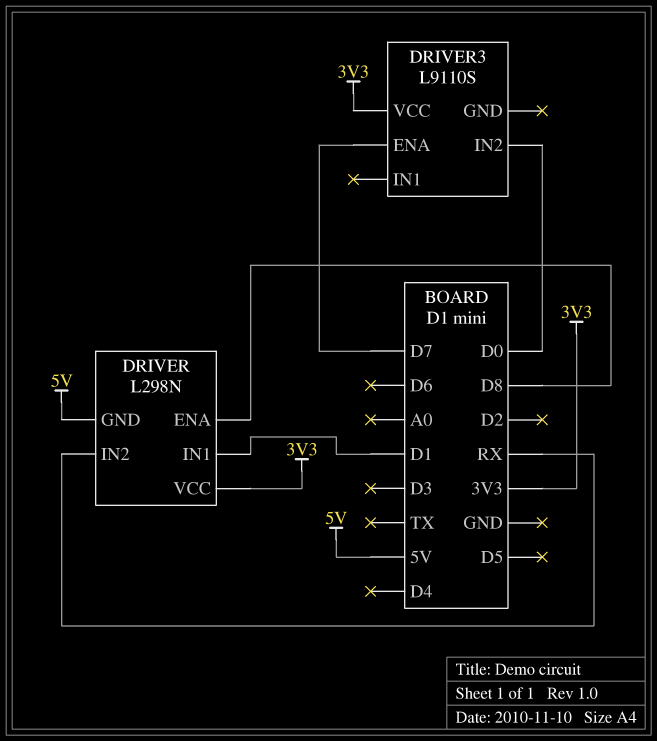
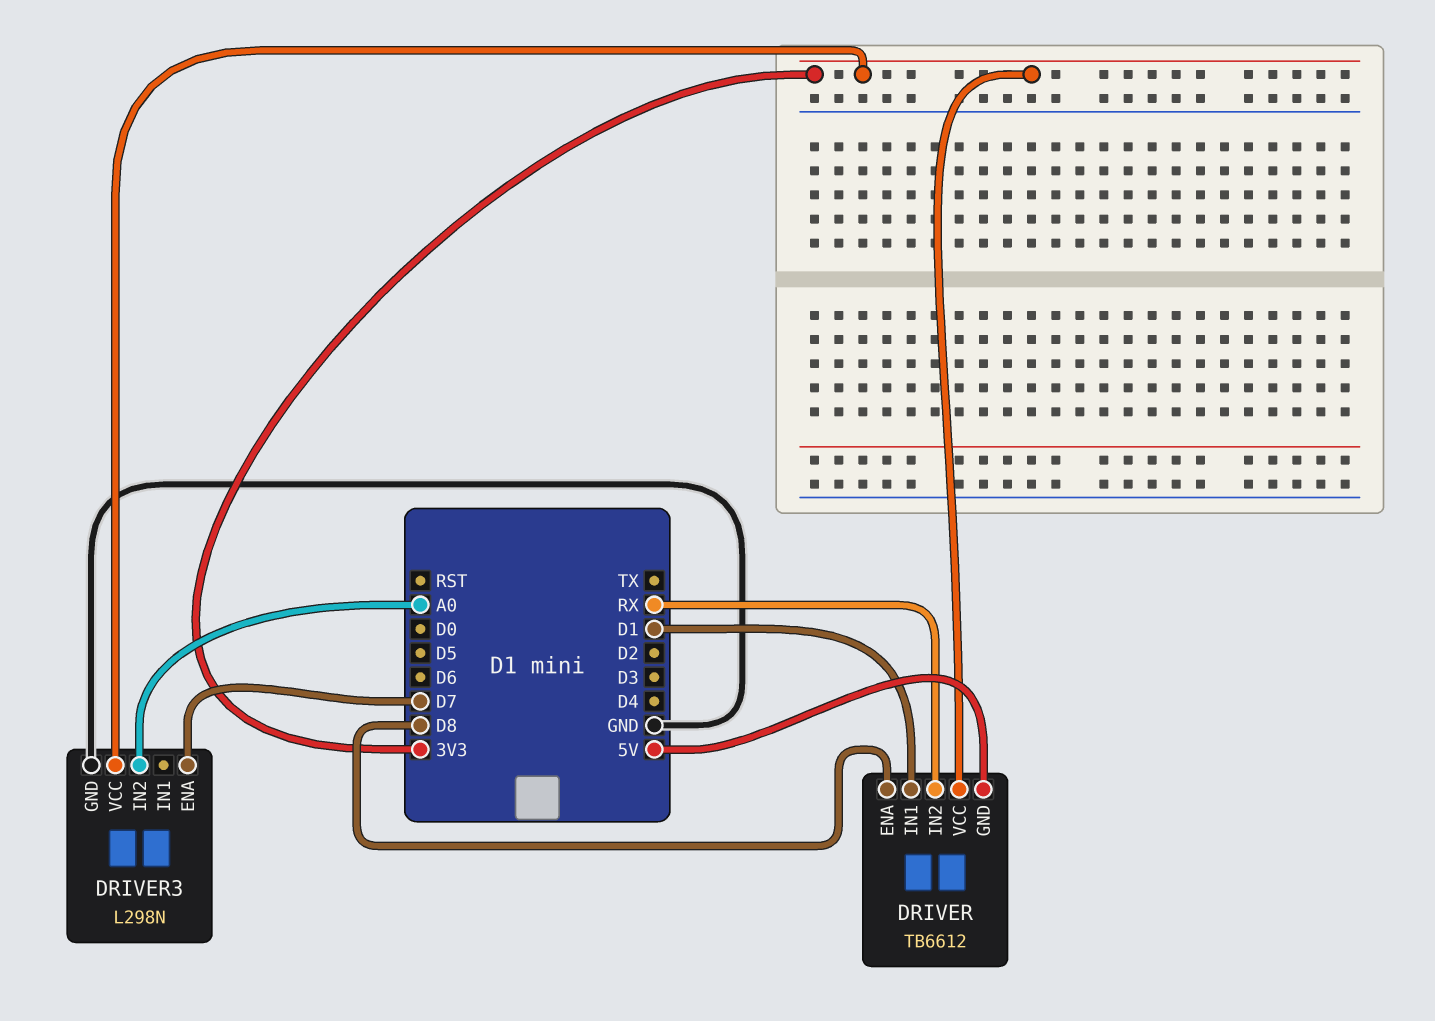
DRIVER: L298N -> TB6612
DRIVER3: L9110S -> L298N
DRIVER3 pin GND: none -> GND
DRIVER3 pin IN2: D0 -> A0

